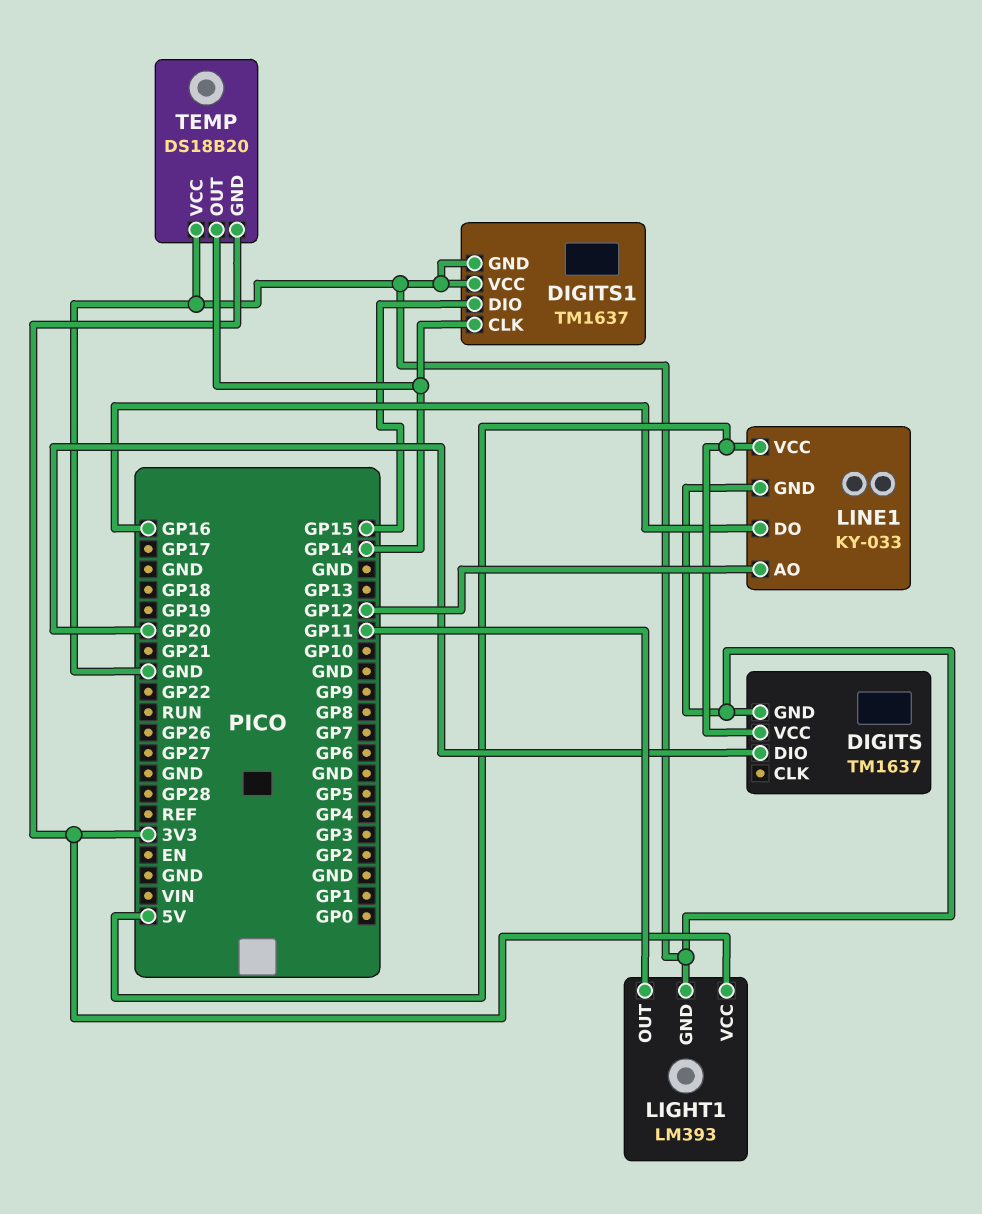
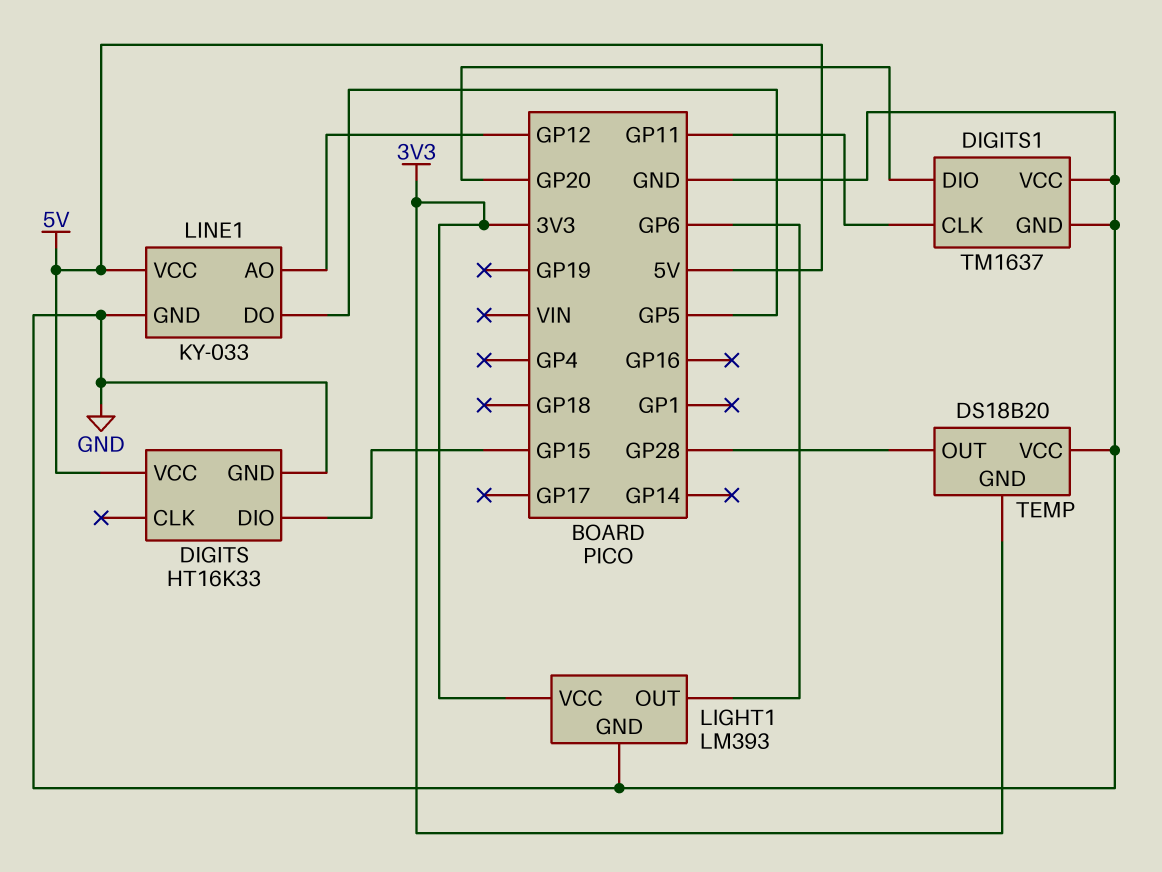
DIGITS: TM1637 -> HT16K33
DIGITS pin DIO: GP20 -> GP15
DIGITS1 pin CLK: GP14 -> GP11
DIGITS1 pin DIO: GP15 -> GP20
LIGHT1 pin OUT: GP11 -> GP6
LINE1 pin DO: GP16 -> GP5
TEMP pin OUT: GP14 -> GP28

